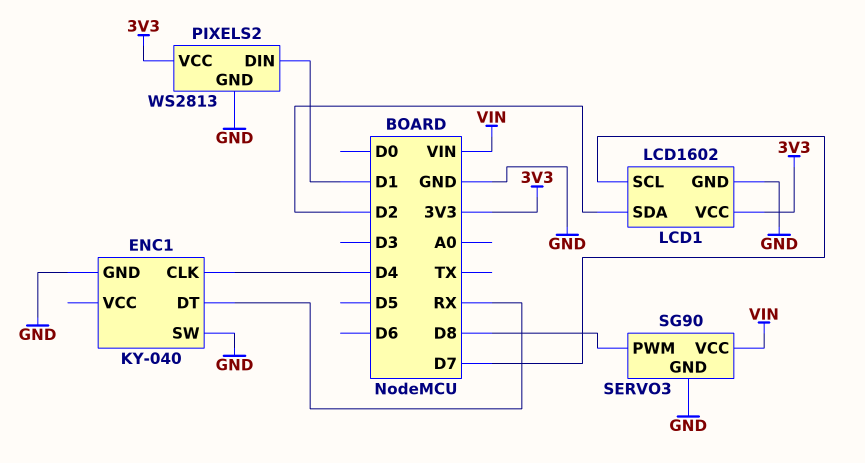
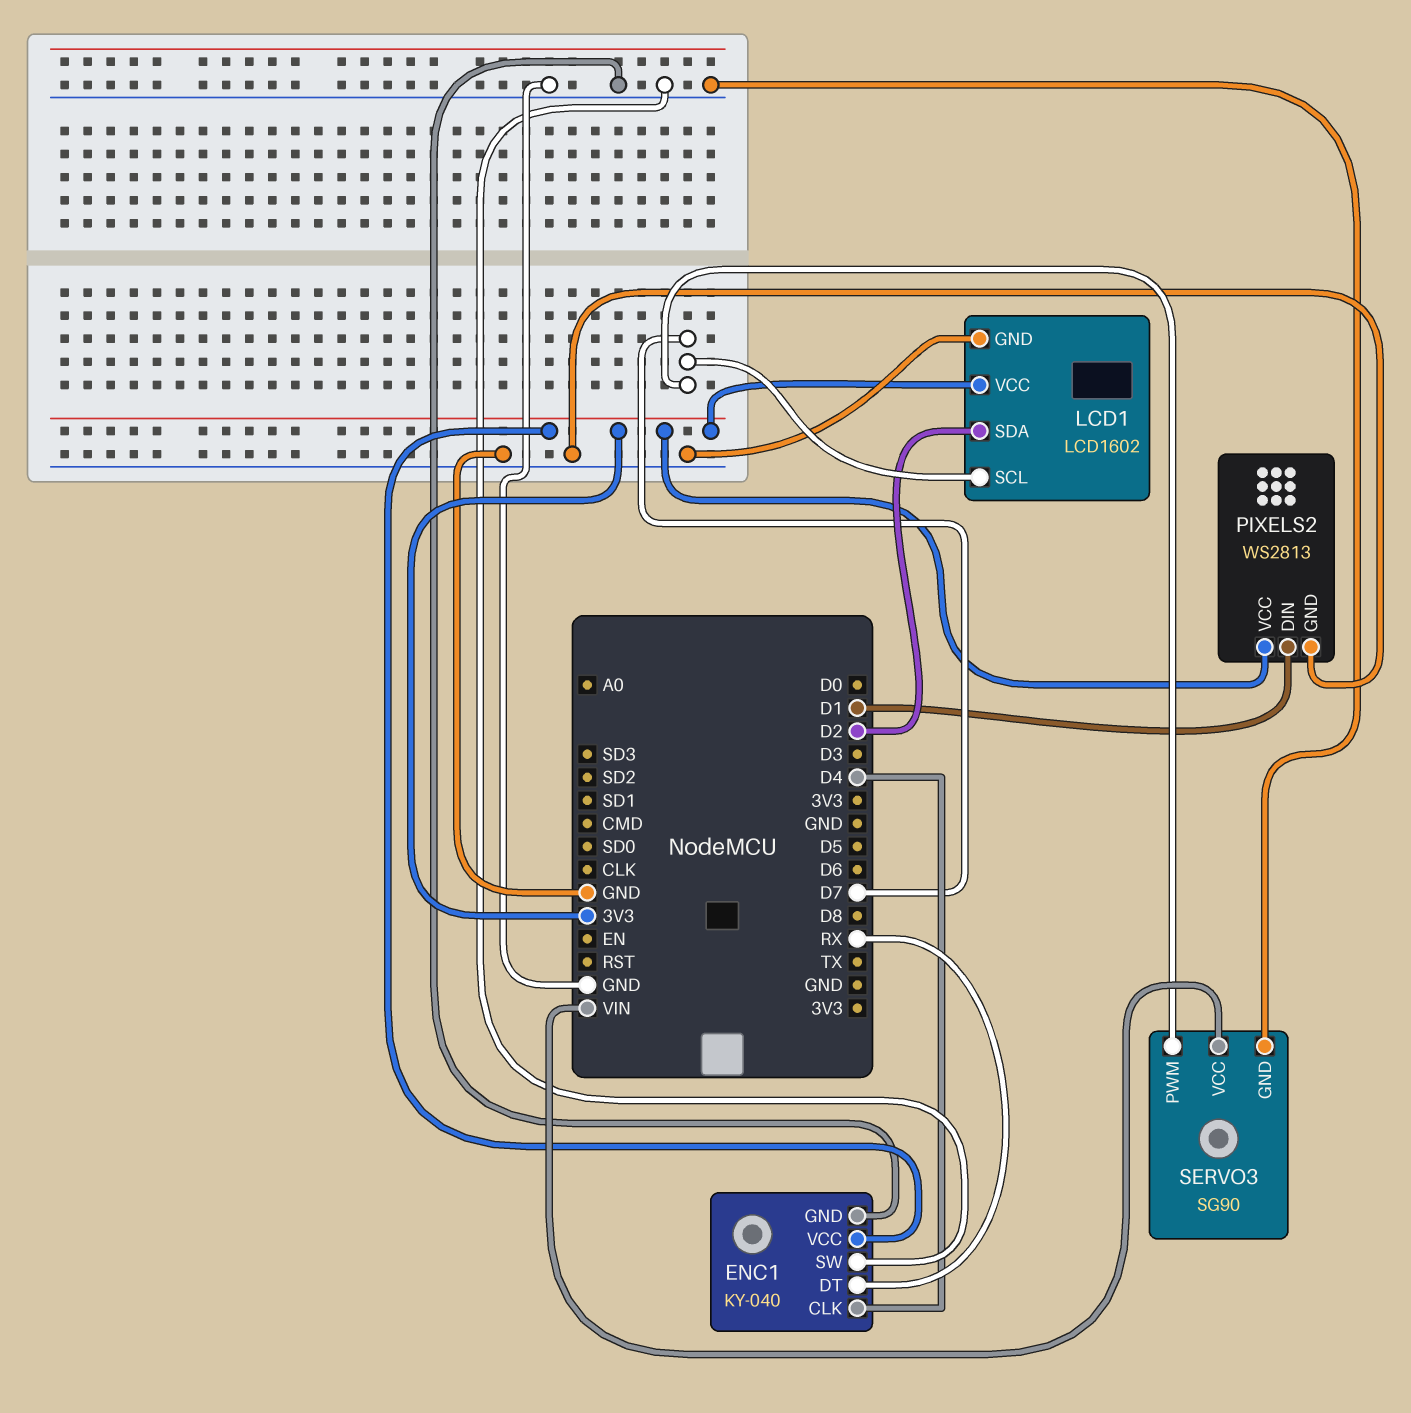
ENC1 pin VCC: none -> 3V3
SERVO3 pin PWM: D8 -> D7

